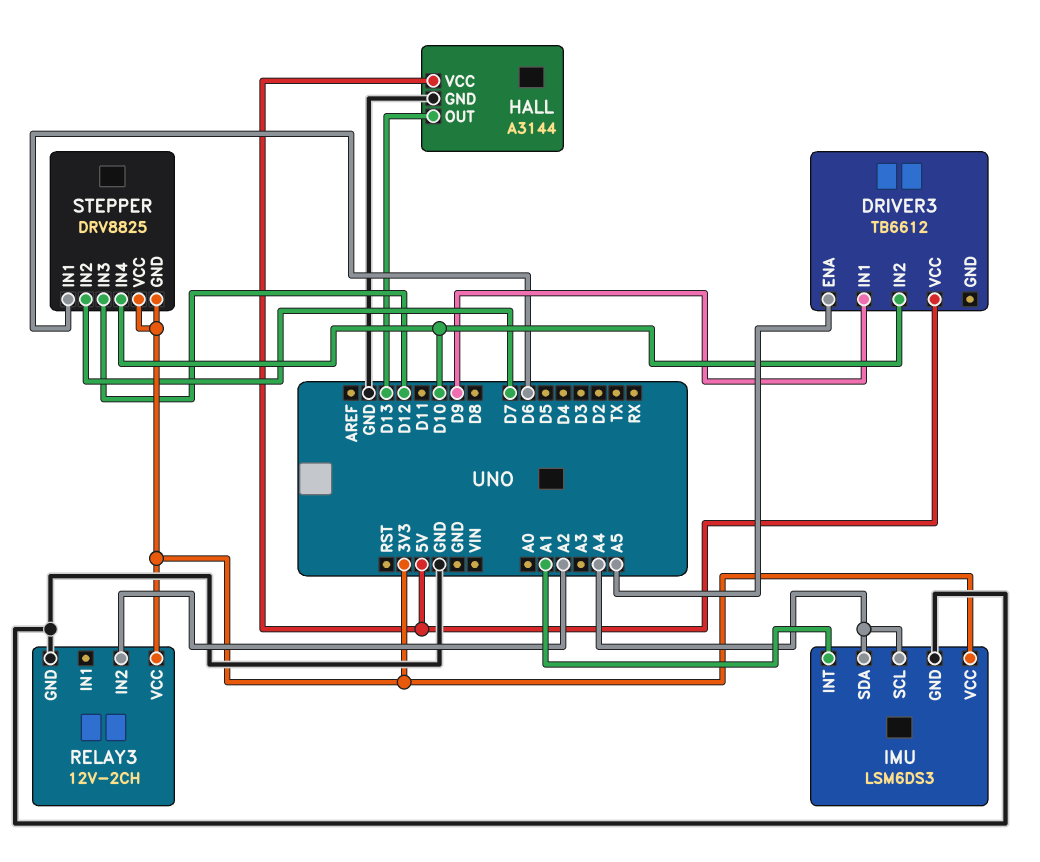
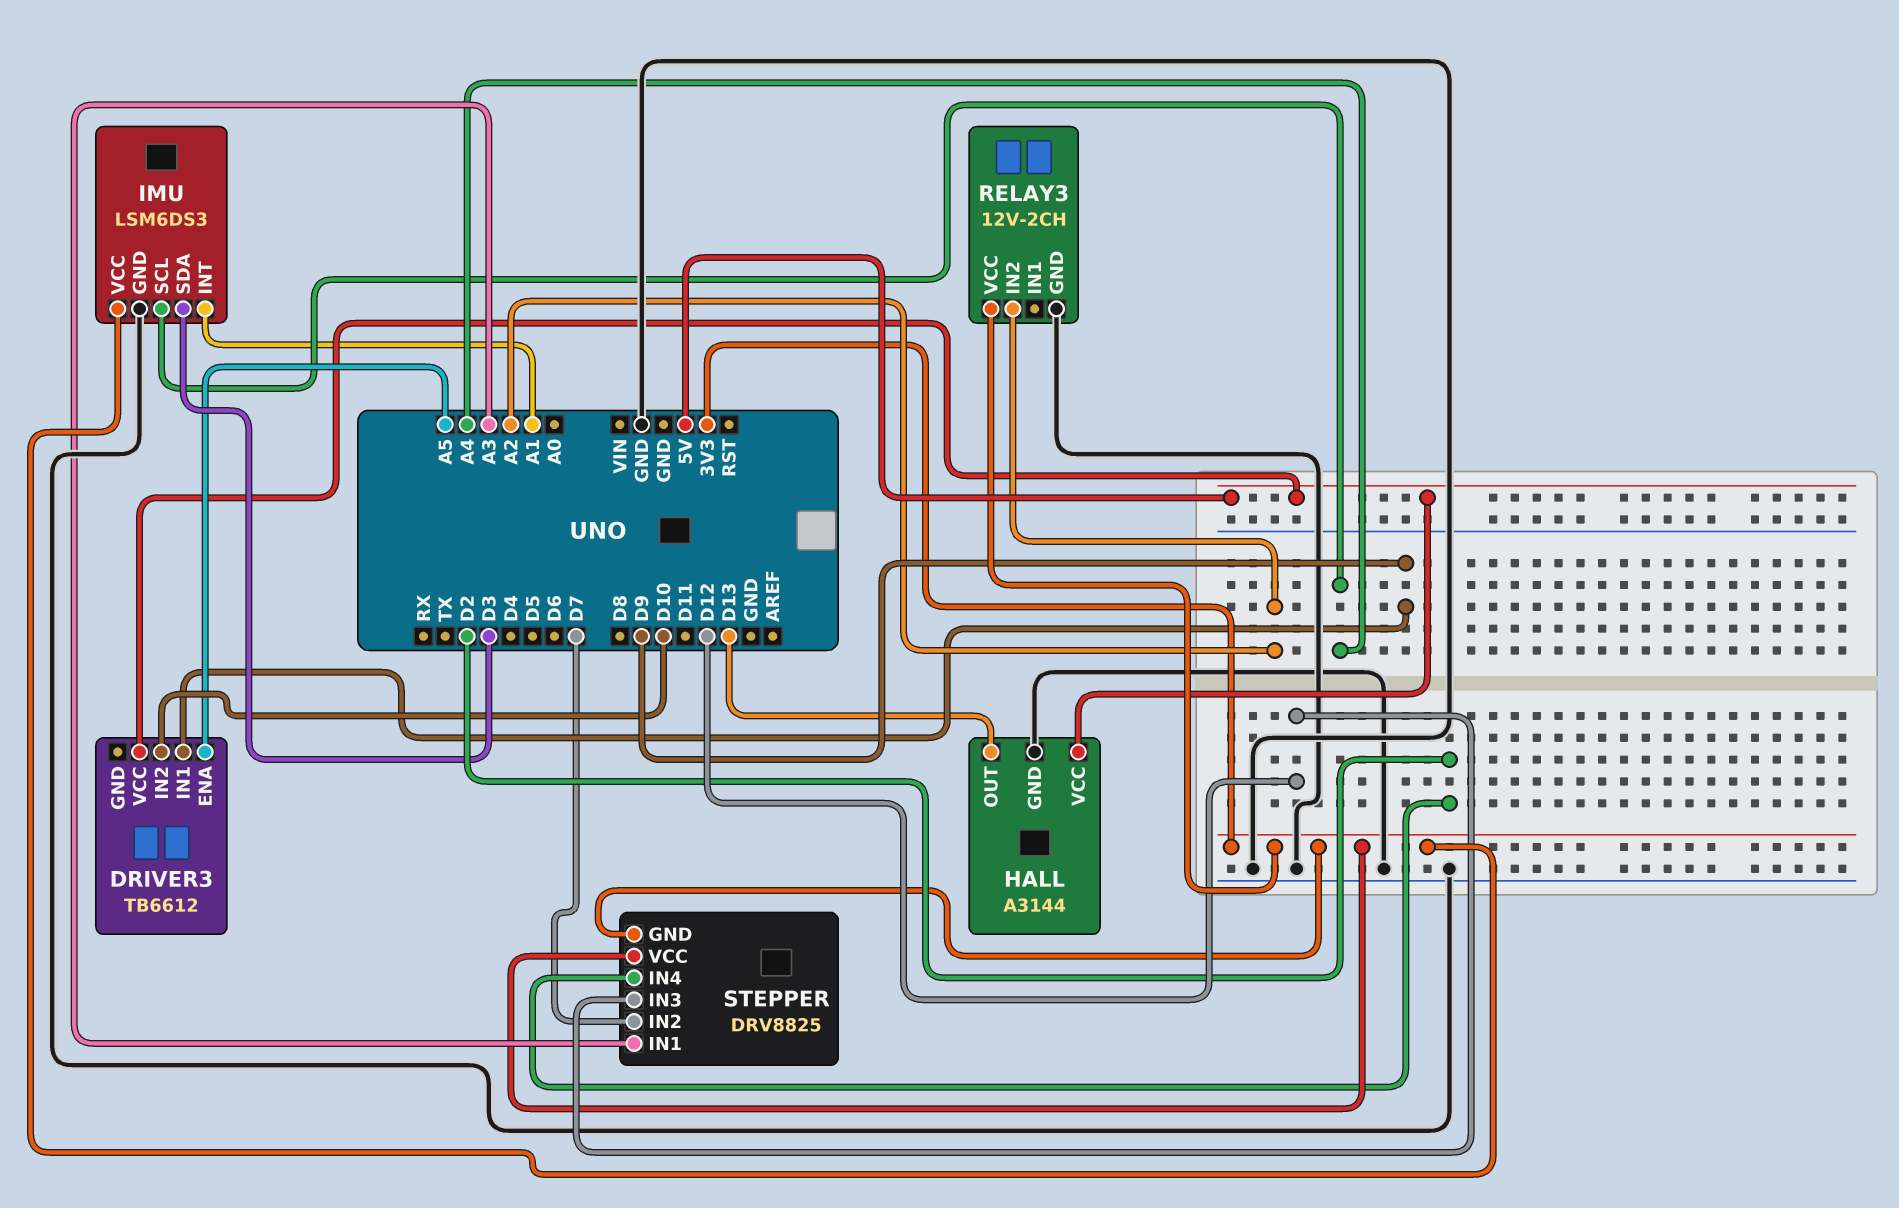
IMU pin SDA: A4 -> D3
STEPPER pin IN1: D6 -> A3
STEPPER pin IN4: D10 -> D2

